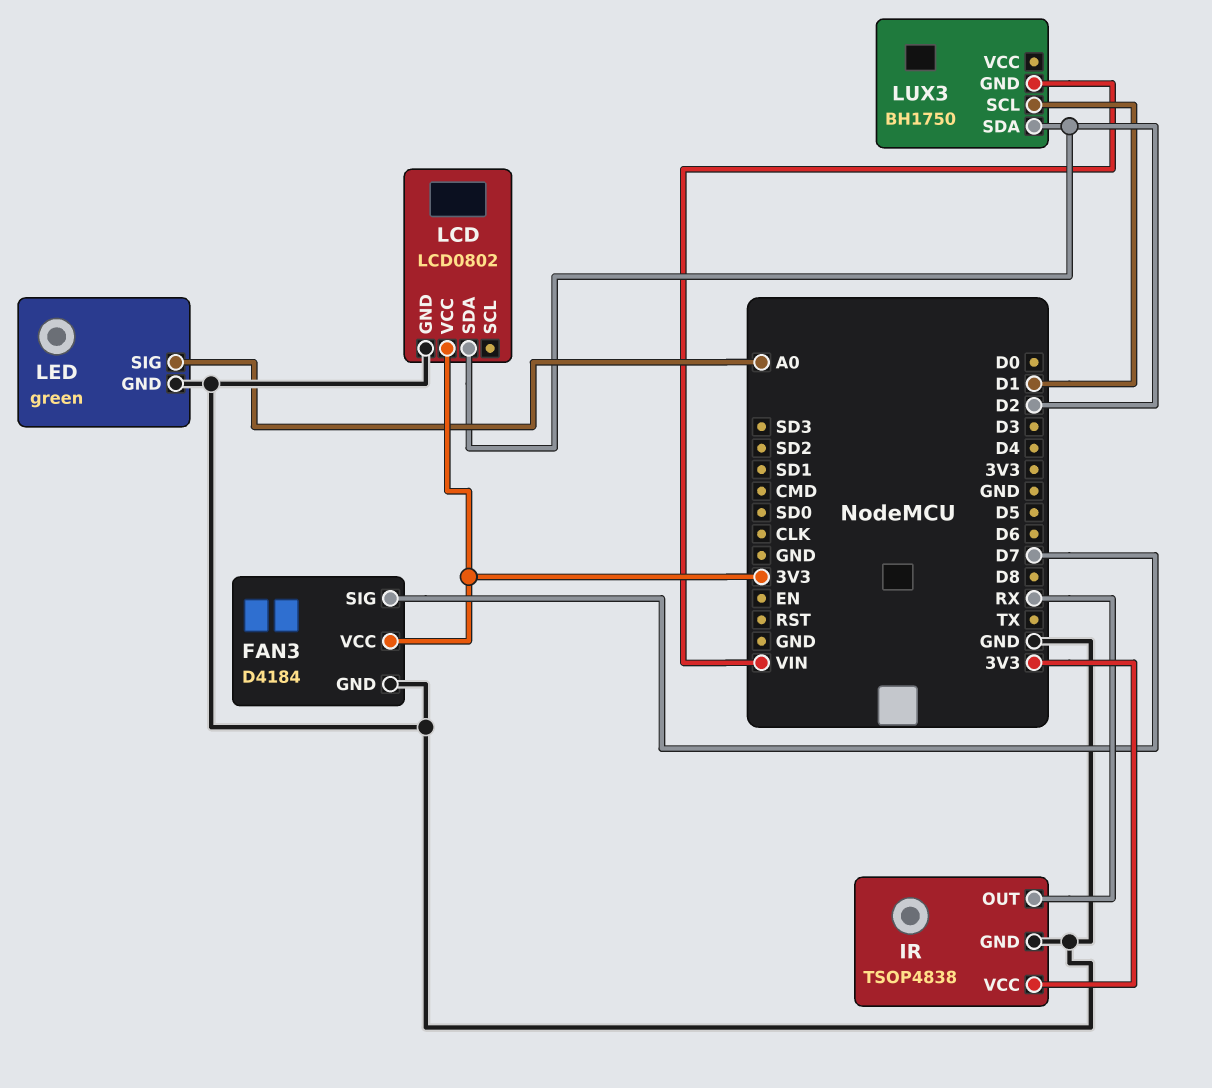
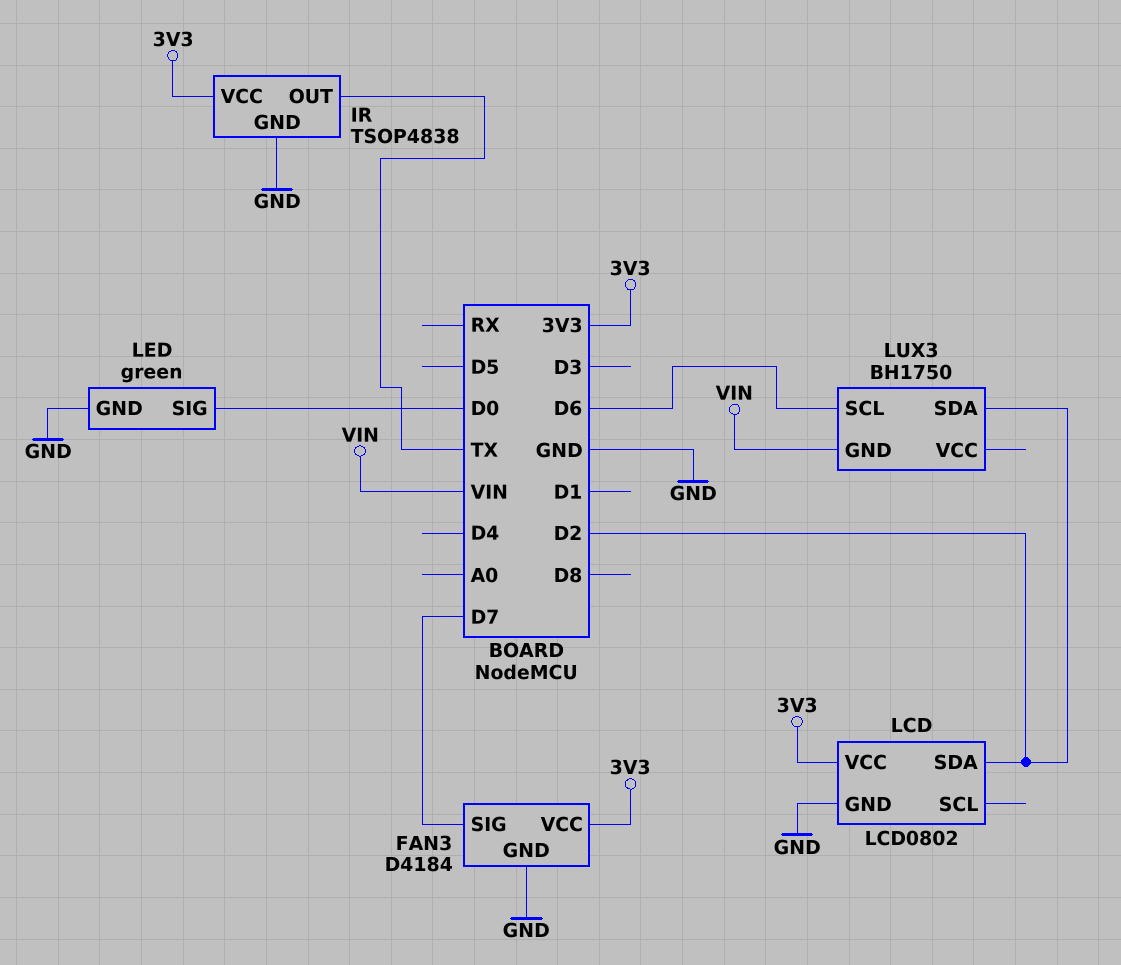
IR pin OUT: RX -> TX
LED pin SIG: A0 -> D0
LUX3 pin SCL: D1 -> D6

